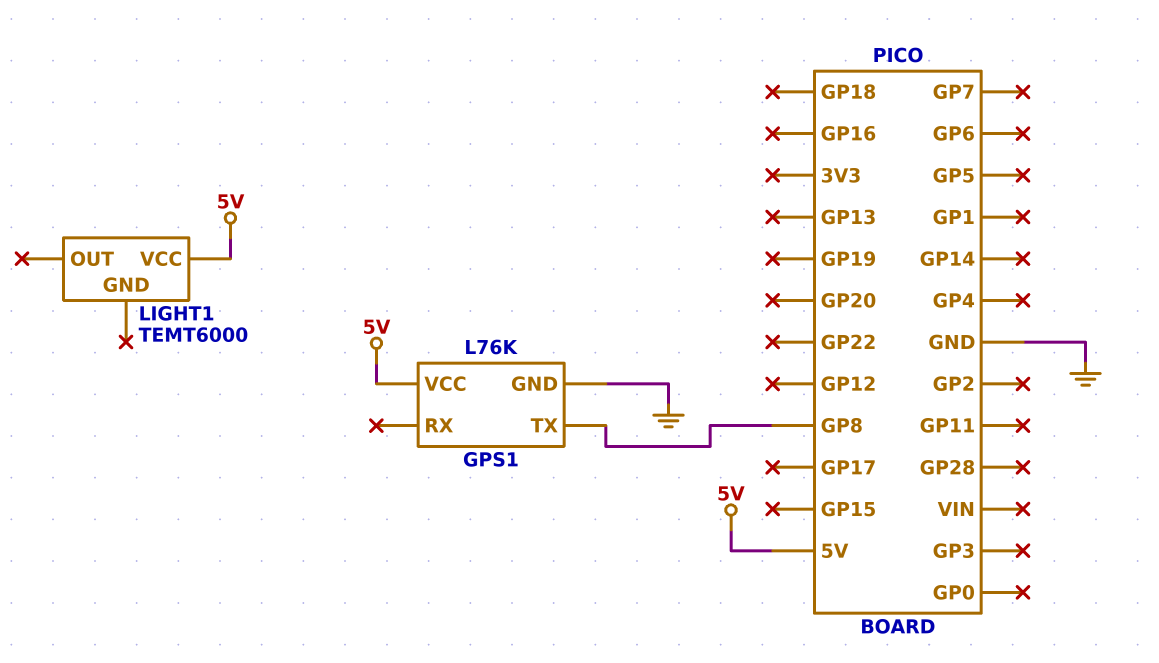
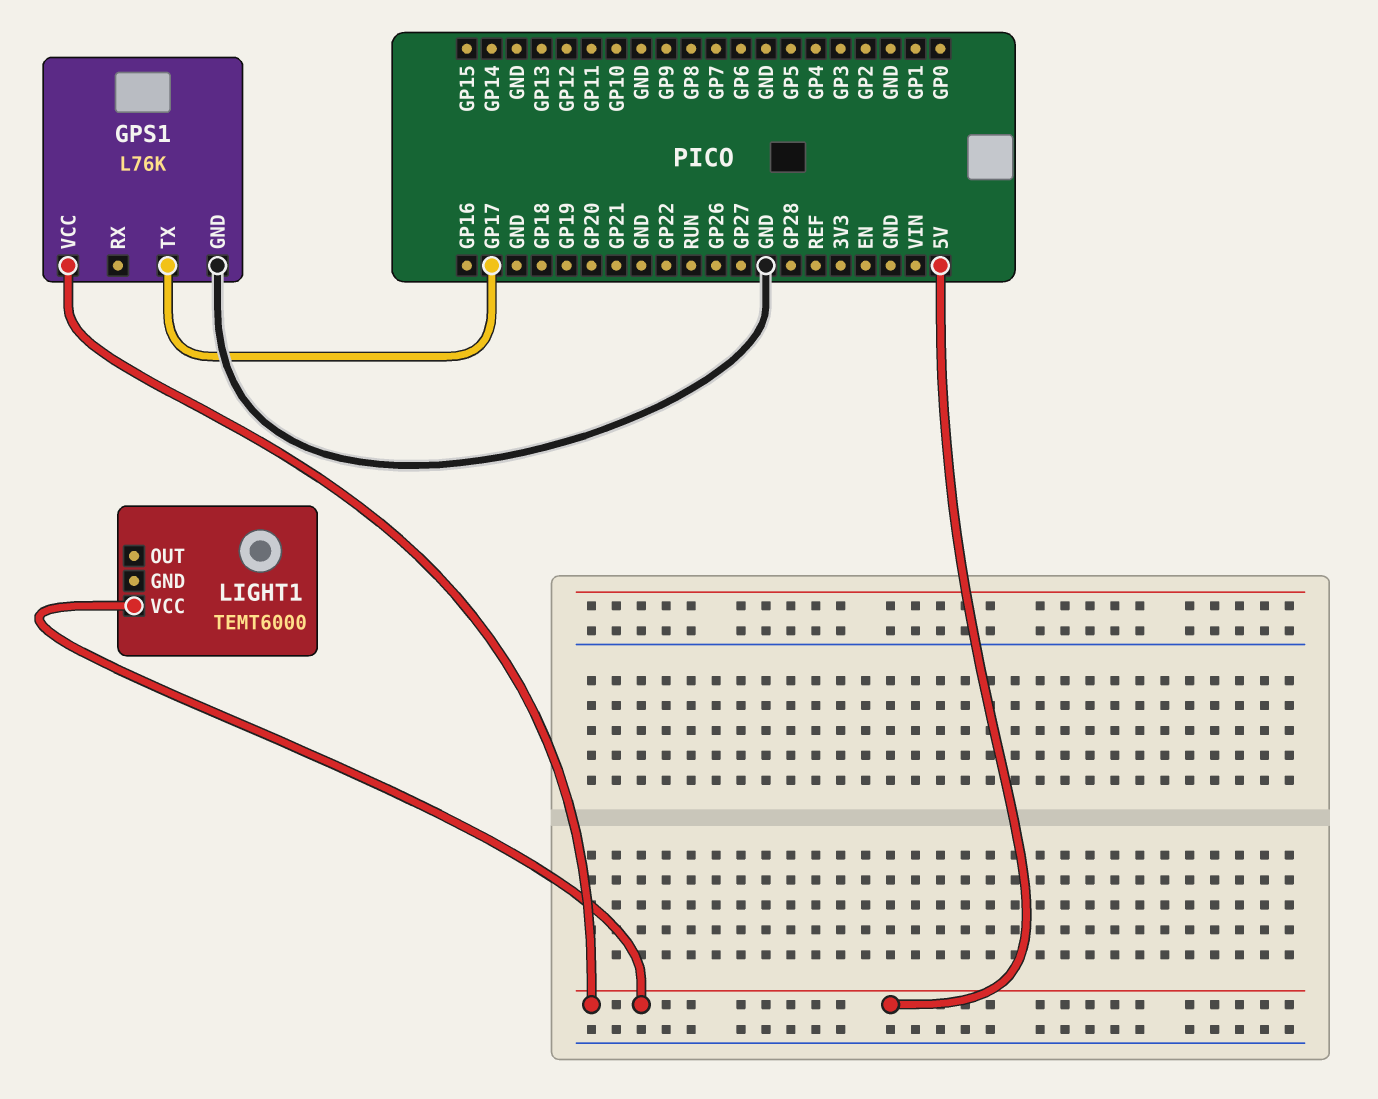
GPS1 pin TX: GP8 -> GP17

